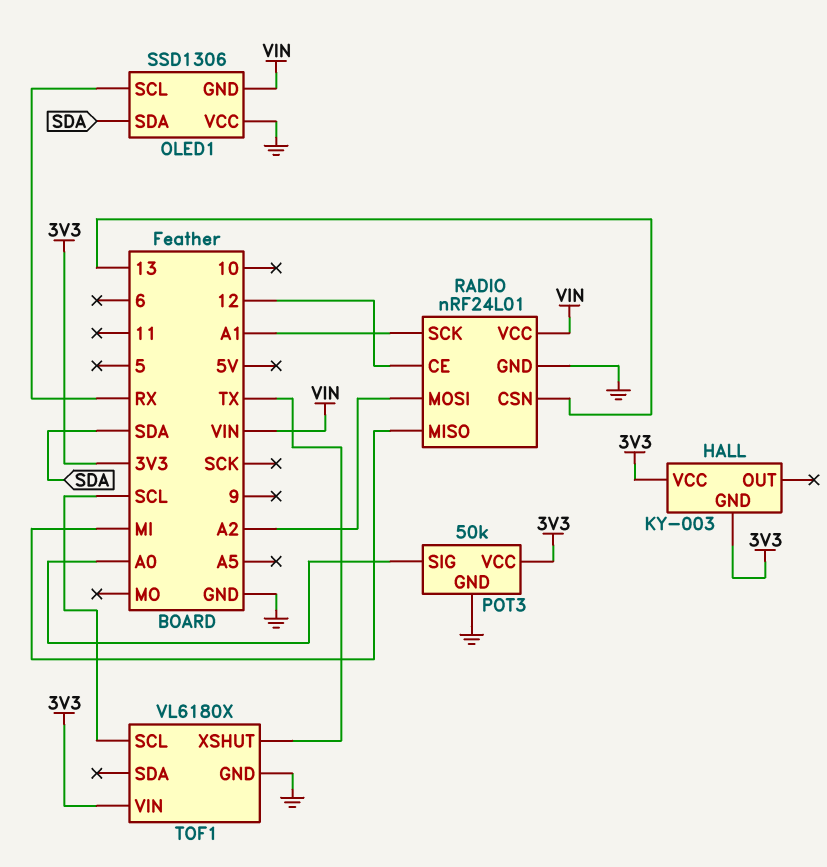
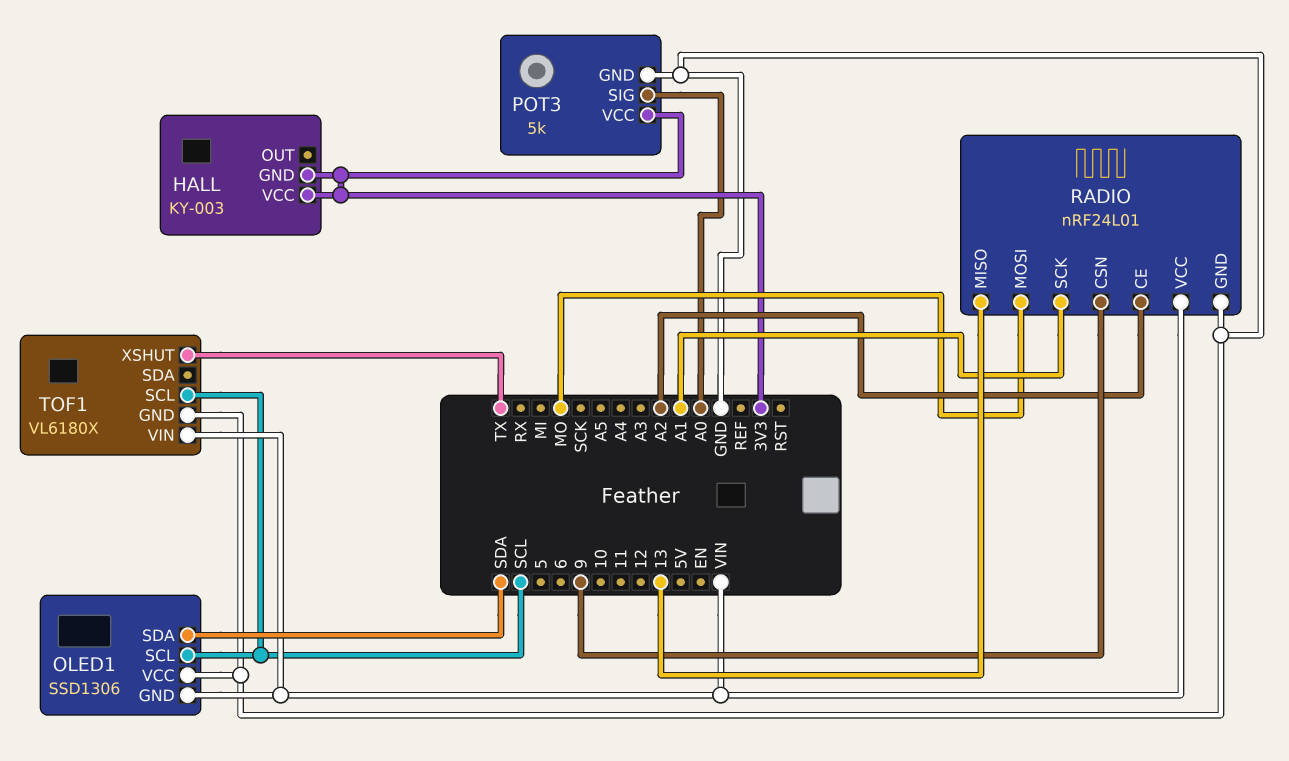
OLED1 pin SCL: RX -> SCL
POT3: 50k -> 5k
RADIO pin CE: 12 -> A2
RADIO pin CSN: 13 -> 9
RADIO pin MISO: MI -> 13
RADIO pin MOSI: A2 -> MO
TOF1 pin VIN: 3V3 -> VIN

